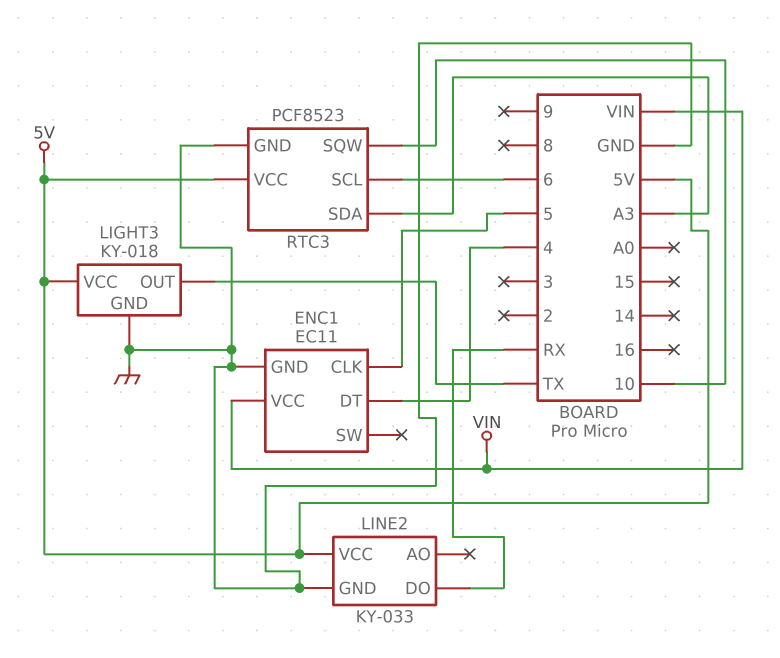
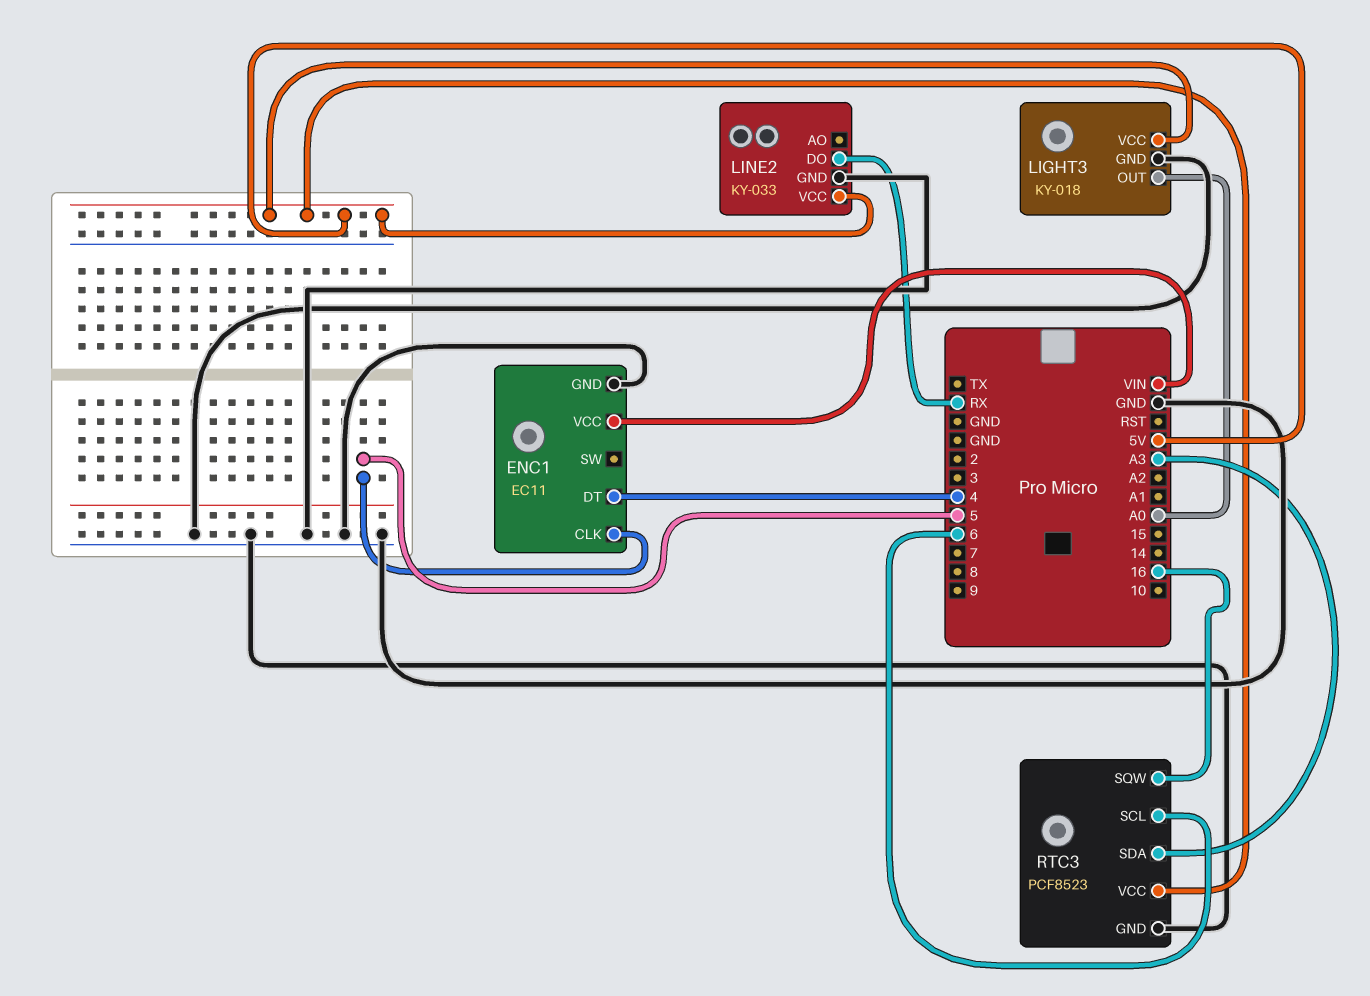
LIGHT3 pin OUT: TX -> A0
RTC3 pin SQW: 10 -> 16

